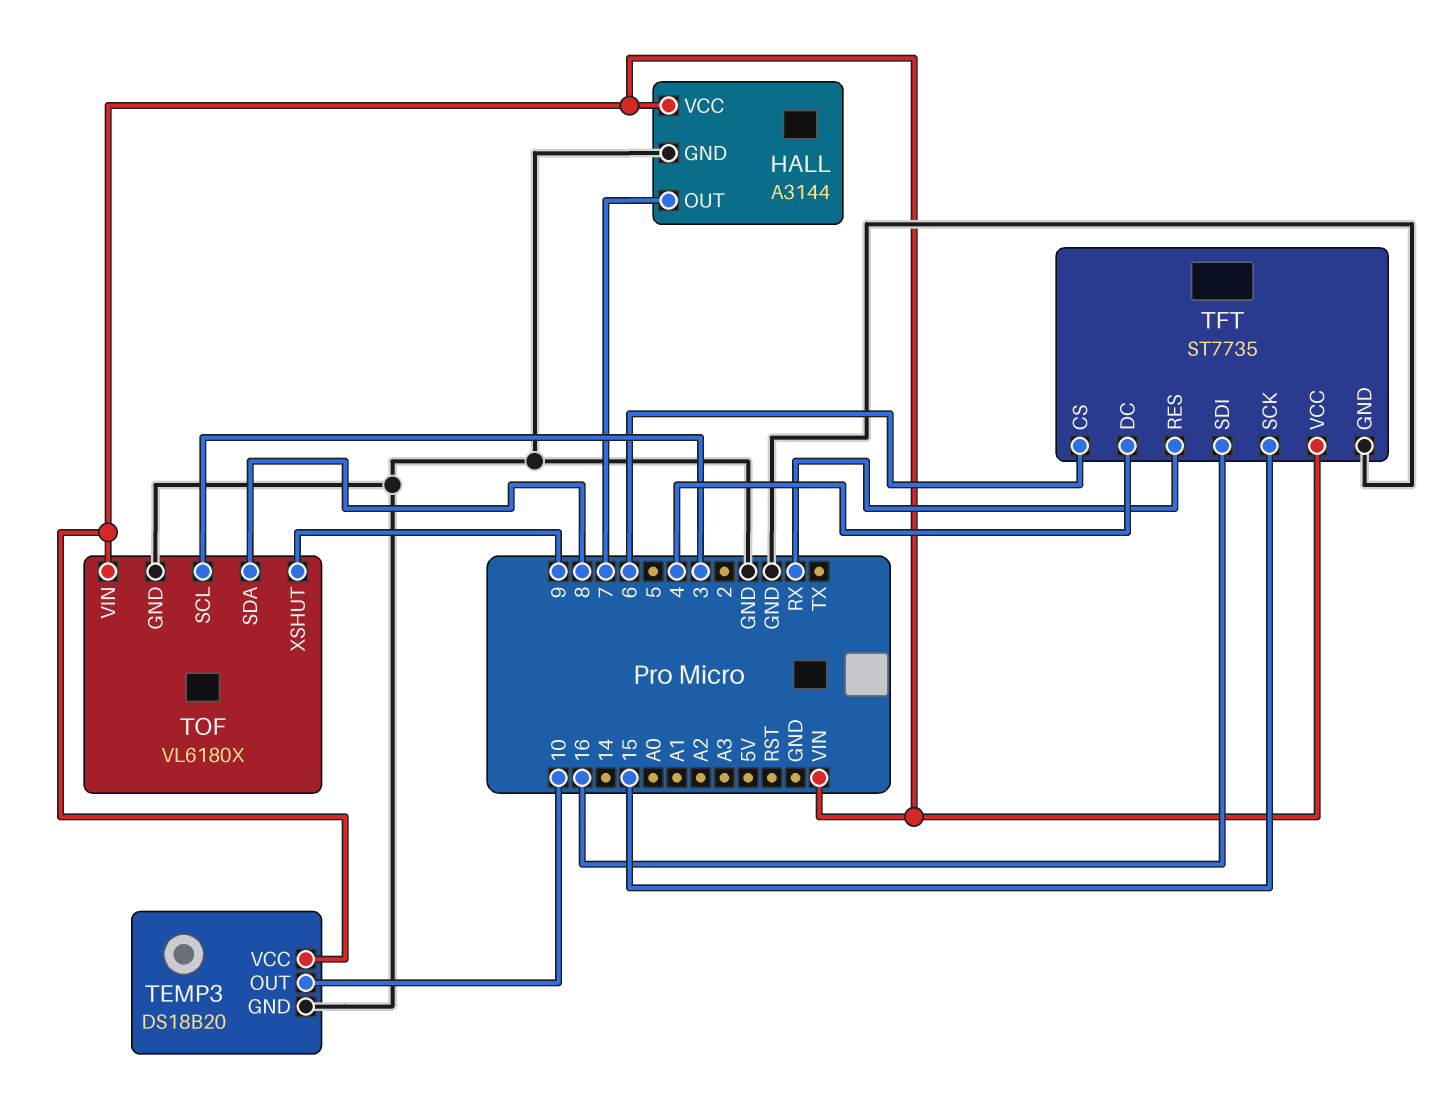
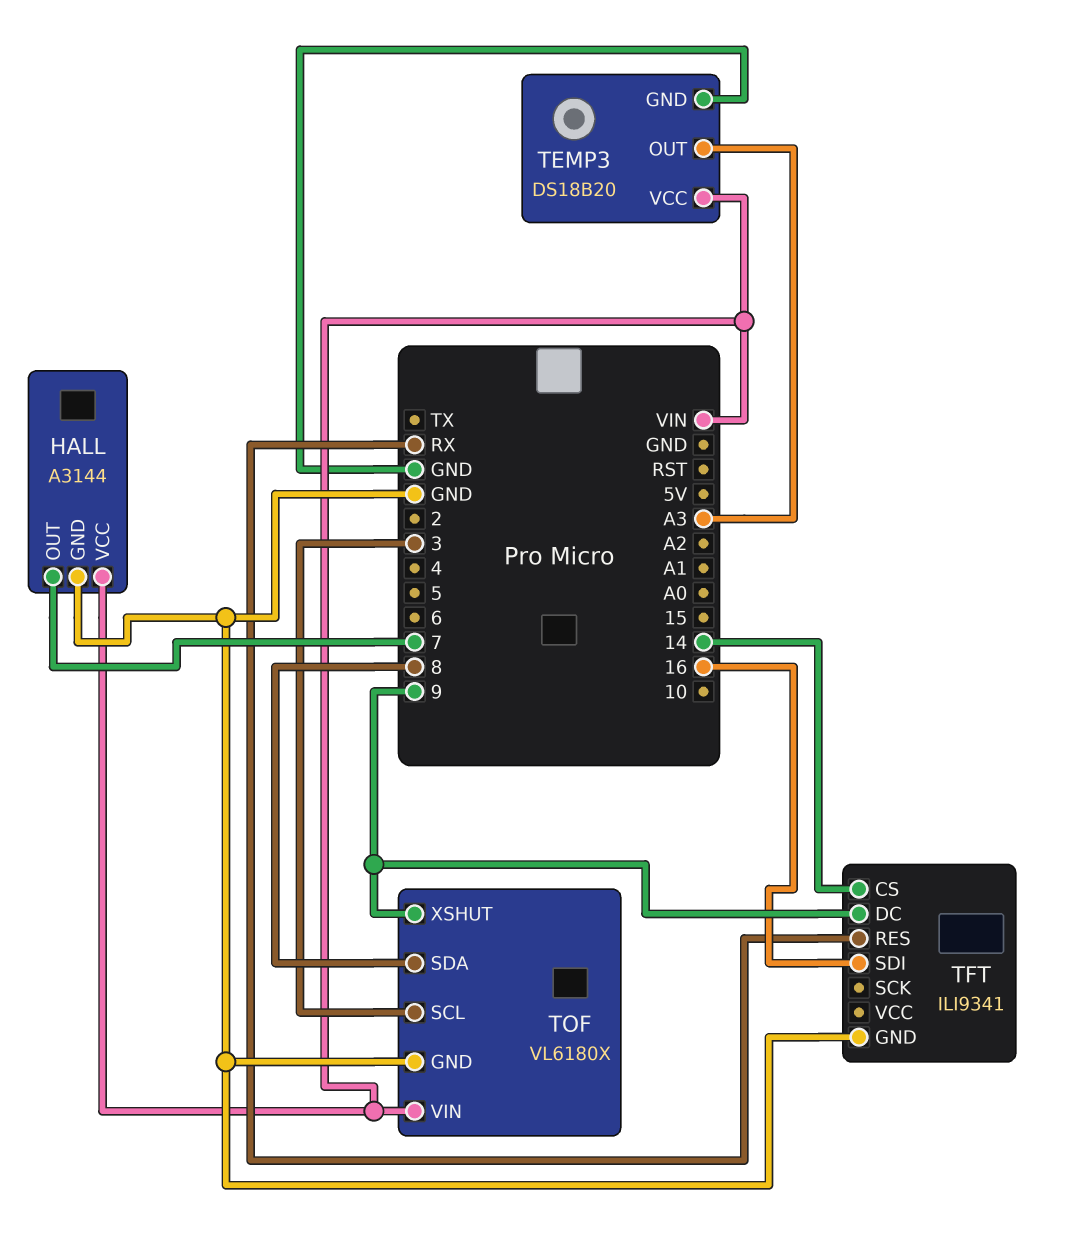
TEMP3 pin OUT: 10 -> A3
TFT: ST7735 -> ILI9341
TFT pin CS: 6 -> 14
TFT pin DC: 4 -> 9
TFT pin SCK: 15 -> none
TFT pin VCC: VIN -> none

